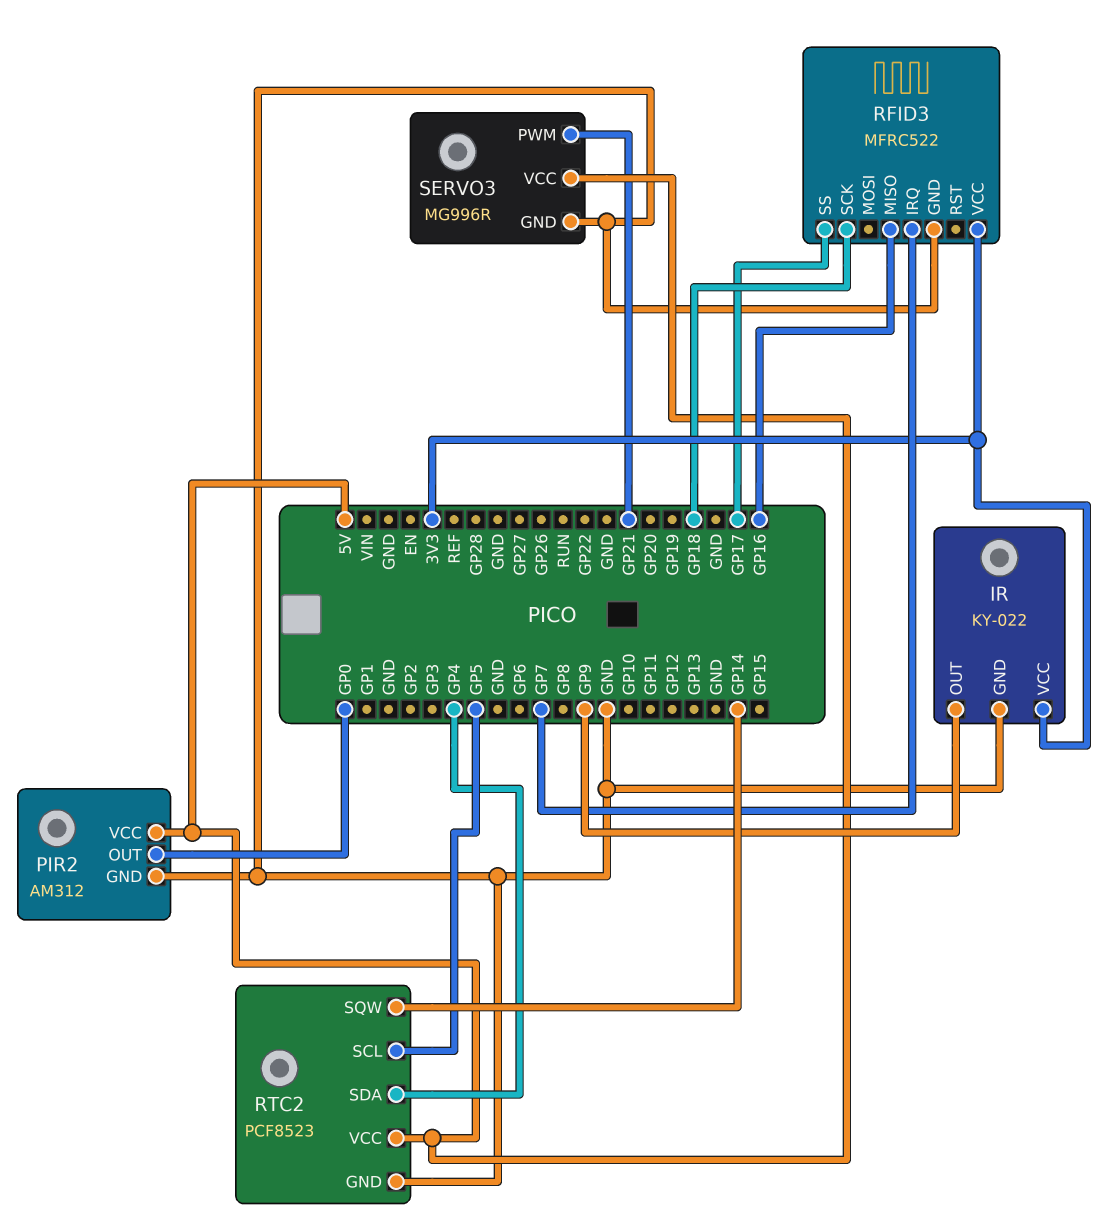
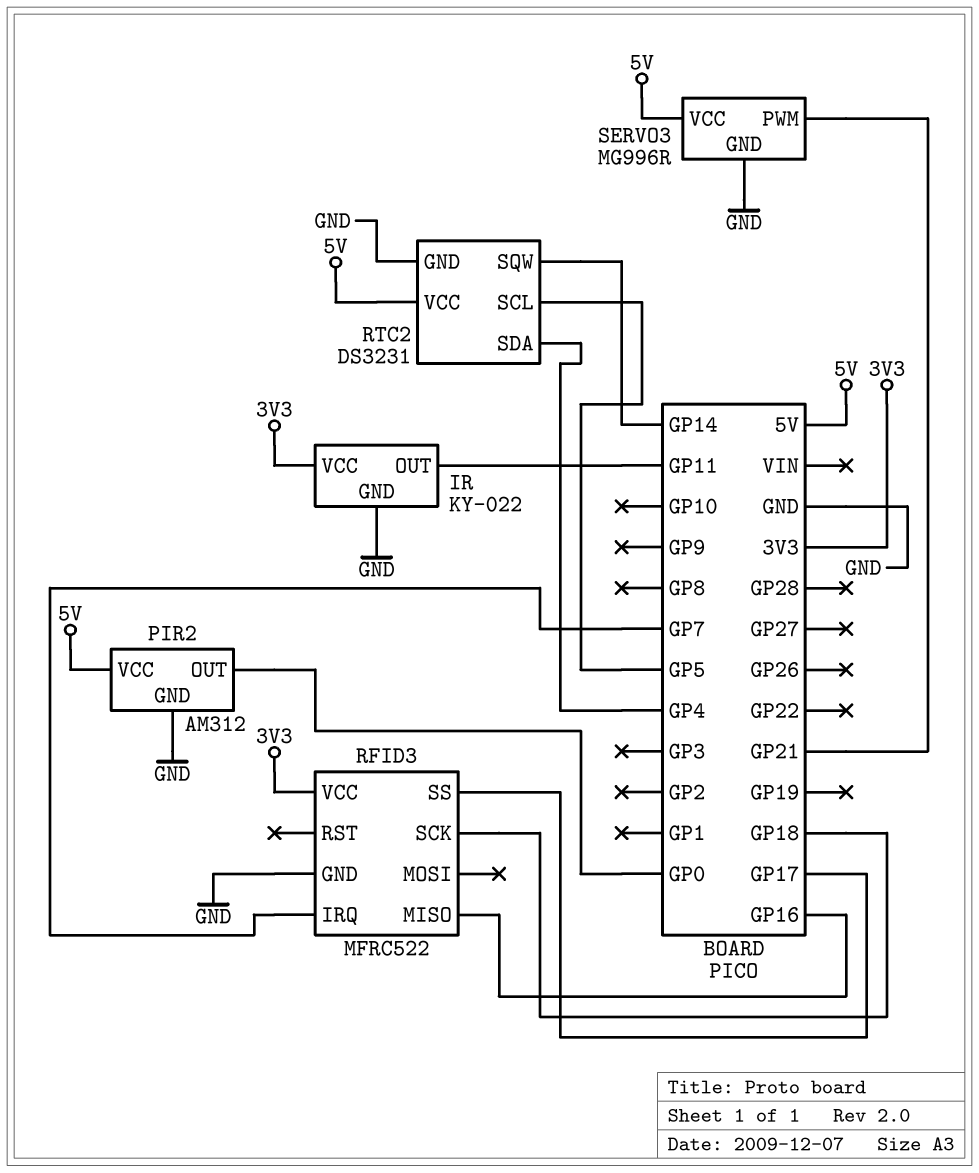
IR pin OUT: GP9 -> GP11
RTC2: PCF8523 -> DS3231

